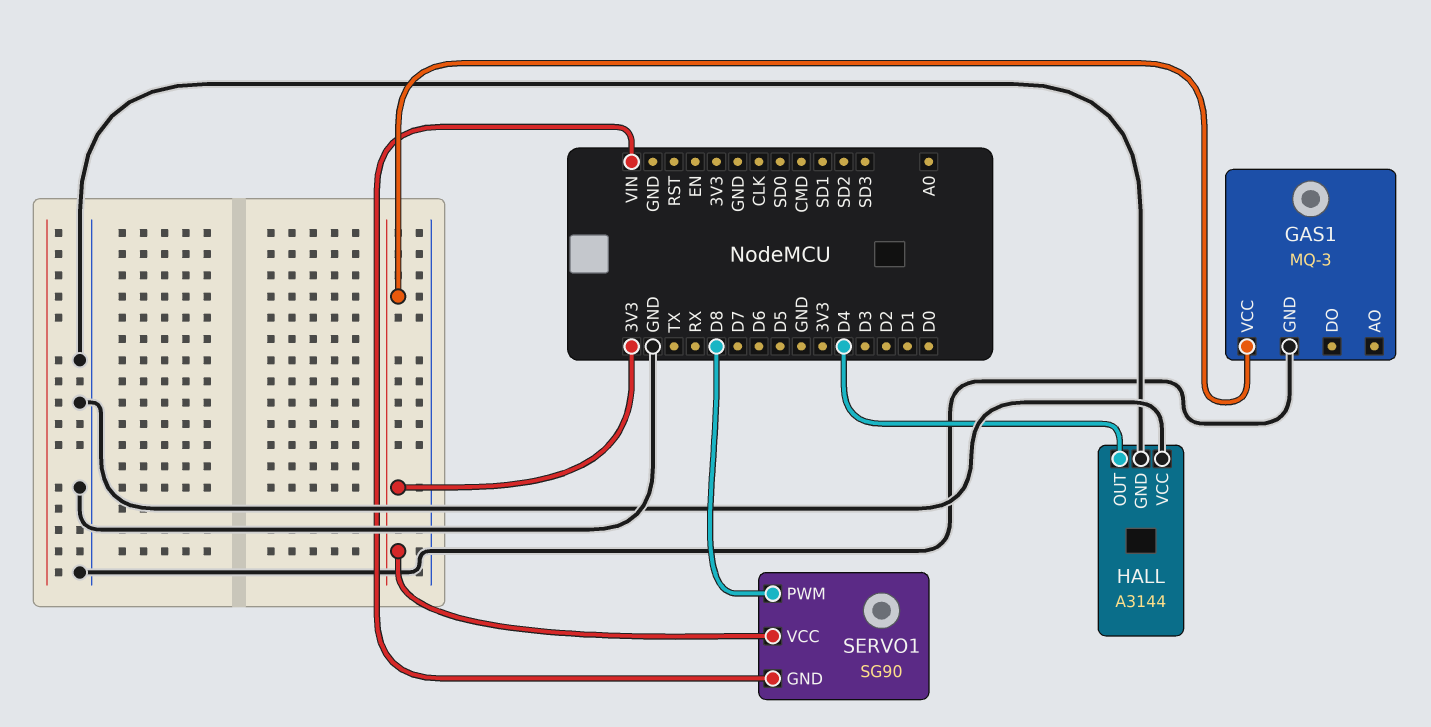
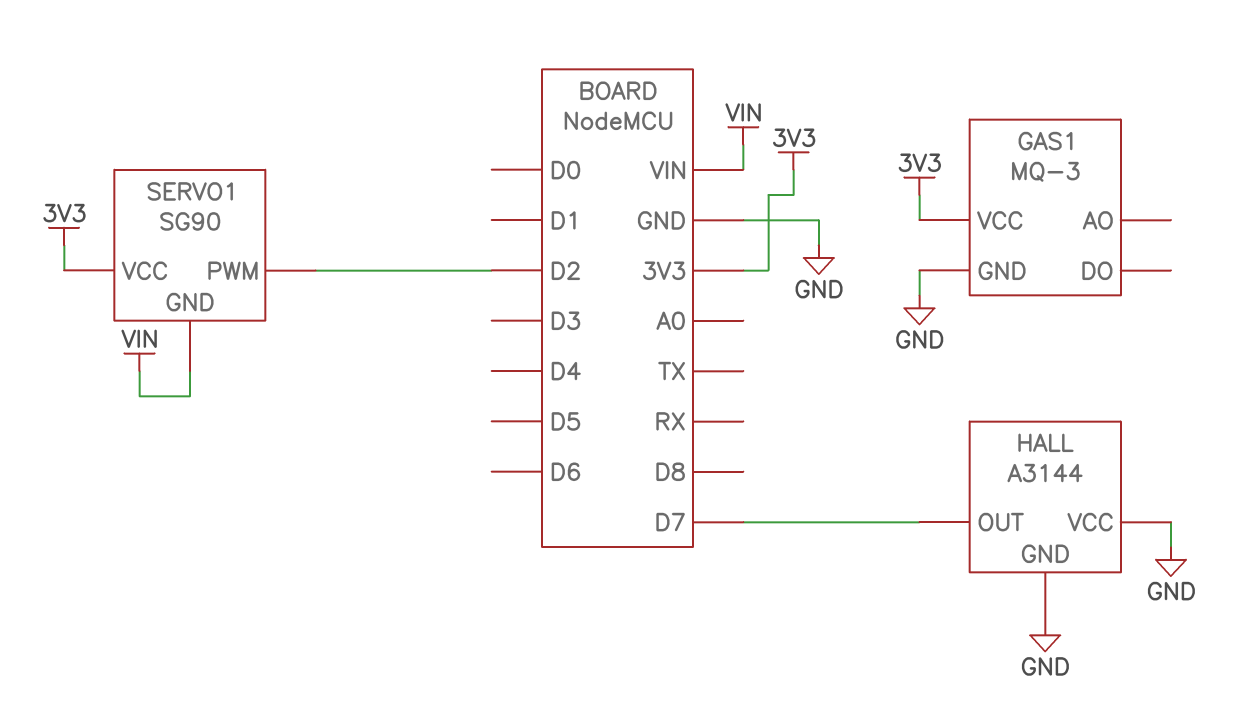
HALL pin OUT: D4 -> D7
SERVO1 pin PWM: D8 -> D2

